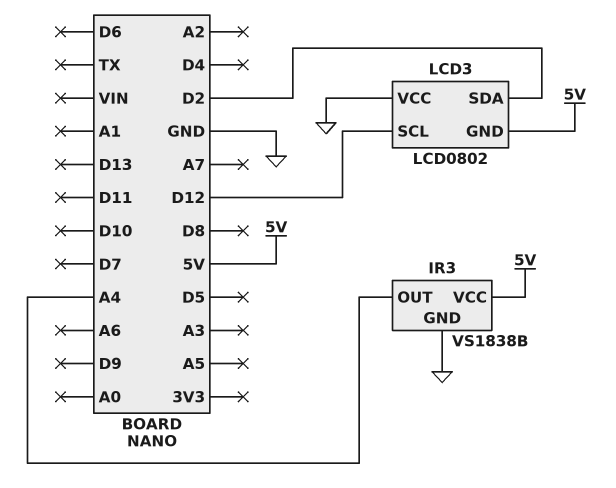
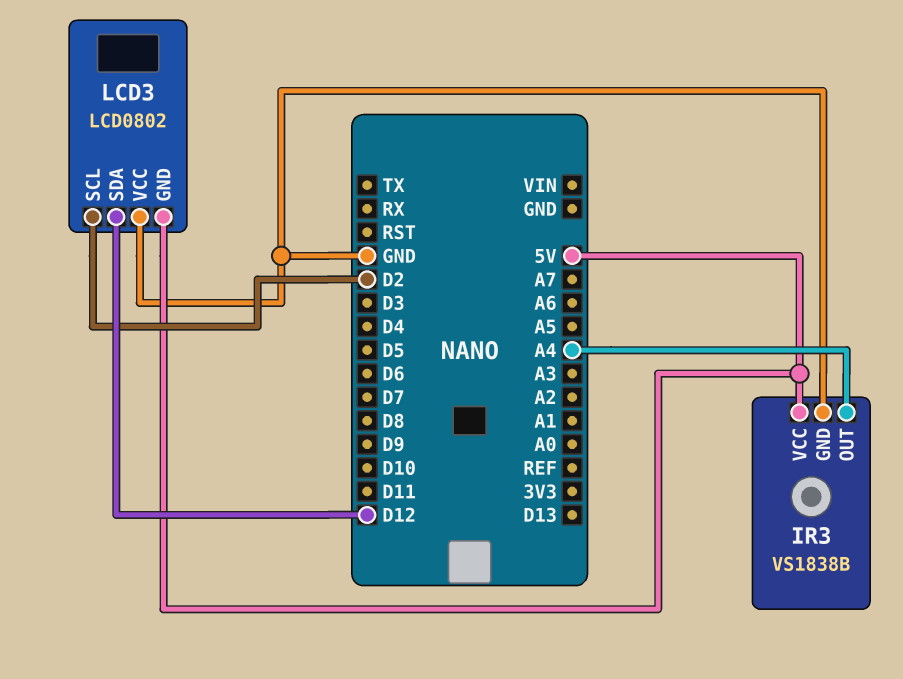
LCD3 pin SCL: D12 -> D2
LCD3 pin SDA: D2 -> D12

